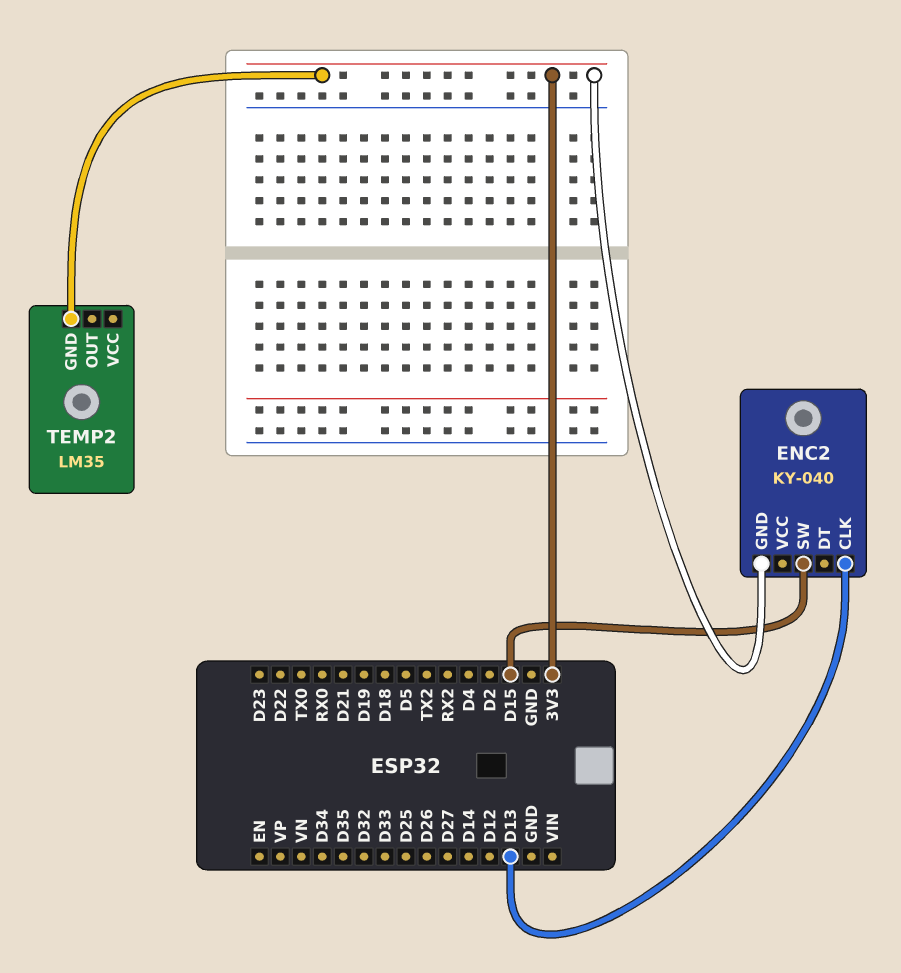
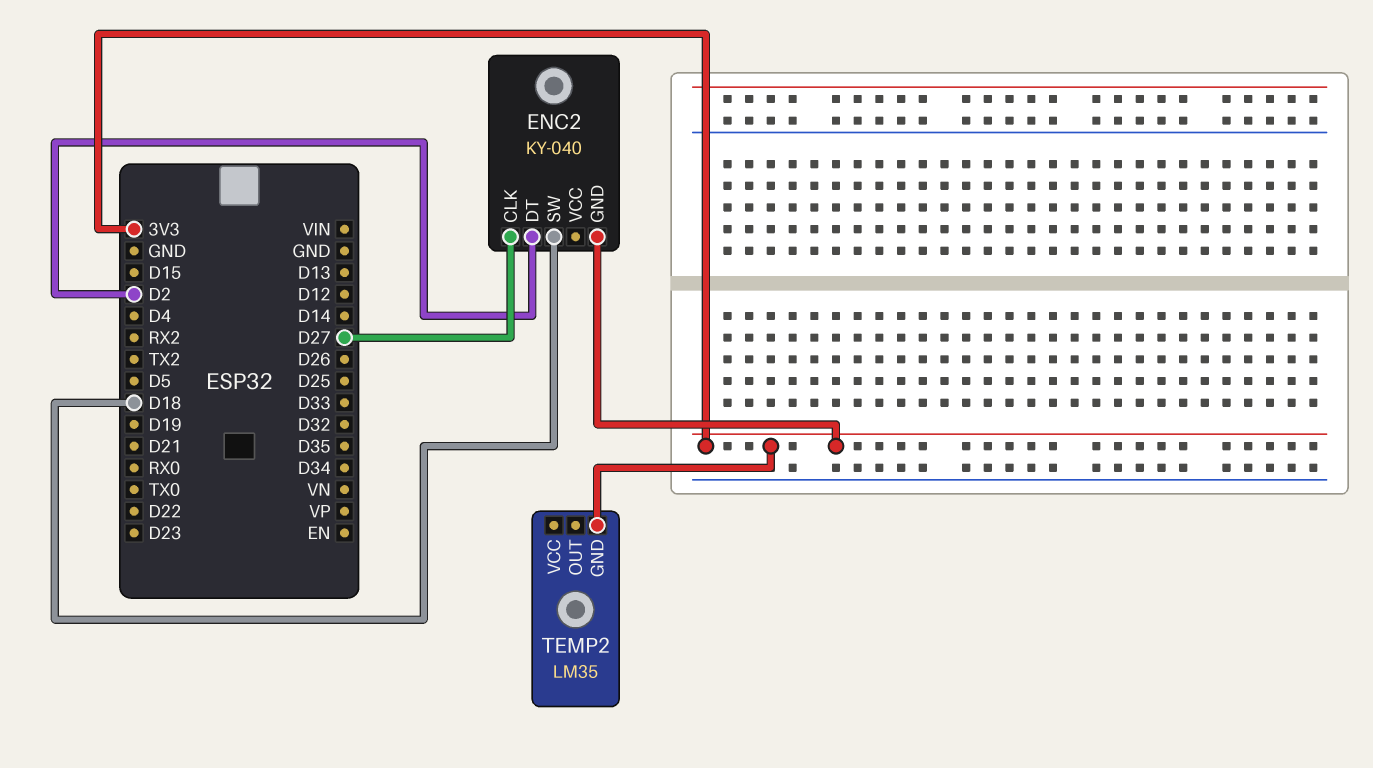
ENC2 pin CLK: D13 -> D27
ENC2 pin DT: none -> D2
ENC2 pin SW: D15 -> D18

